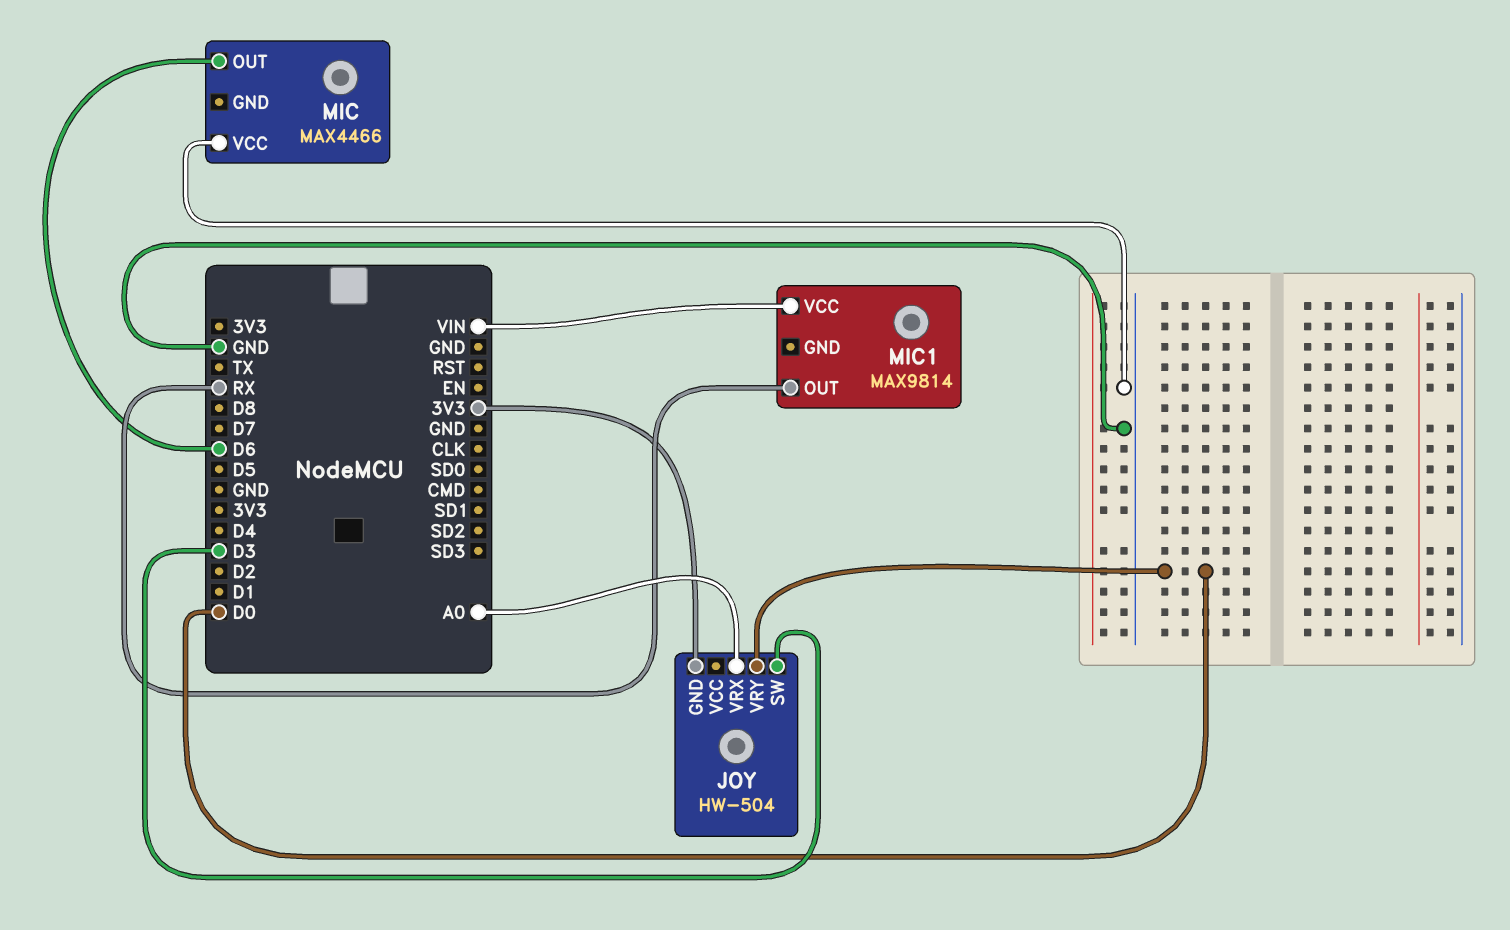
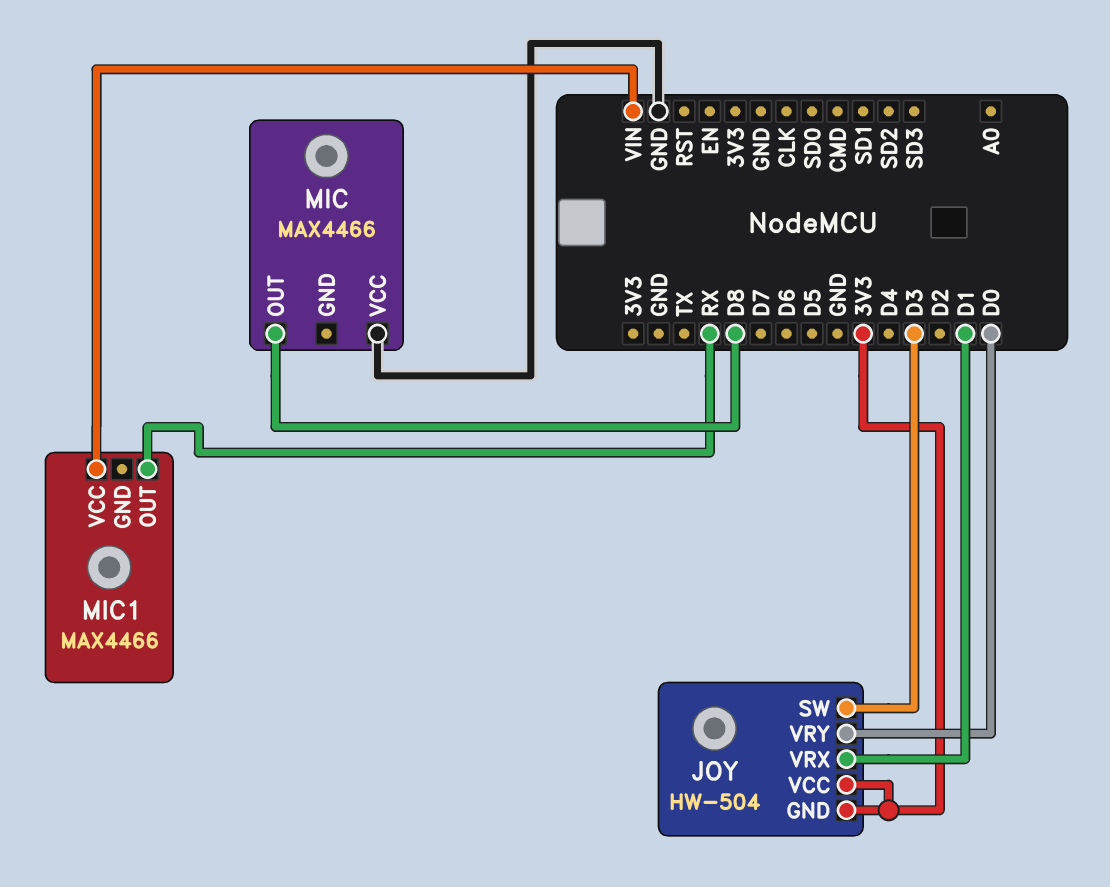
JOY pin VCC: none -> 3V3
JOY pin VRX: A0 -> D1
MIC pin OUT: D6 -> D8
MIC1: MAX9814 -> MAX4466

